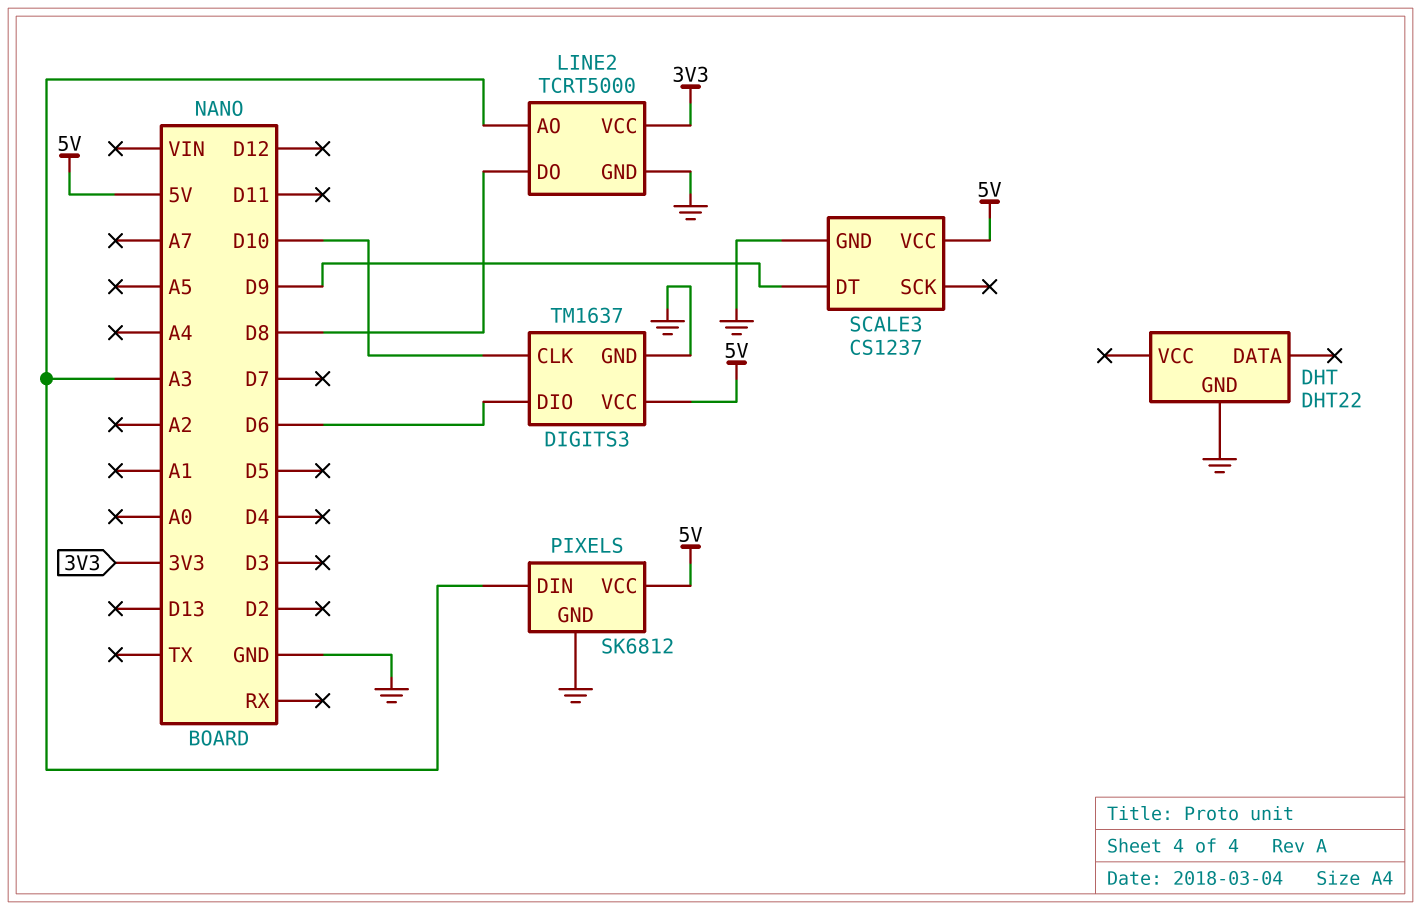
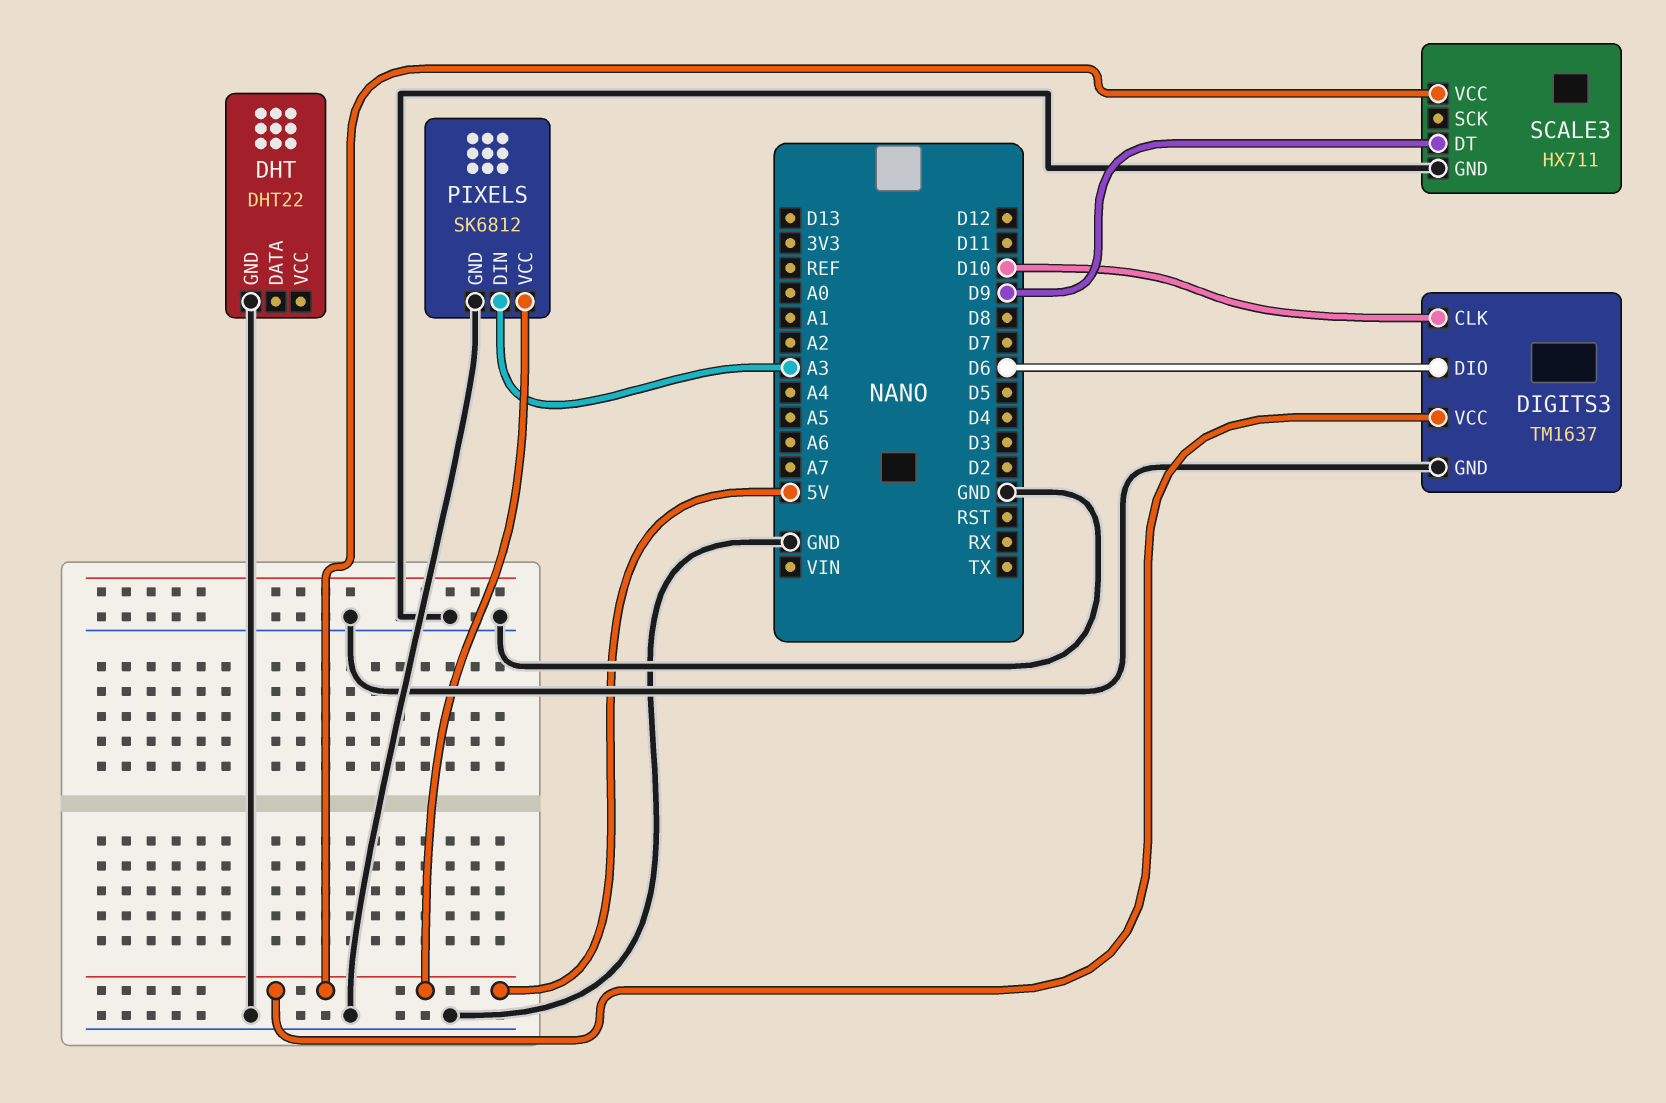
LINE2: TCRT5000 -> none
LINE2 pin AO: A3 -> none
LINE2 pin DO: D8 -> none
LINE2 pin GND: GND -> none
LINE2 pin VCC: 3V3 -> none
SCALE3: CS1237 -> HX711

